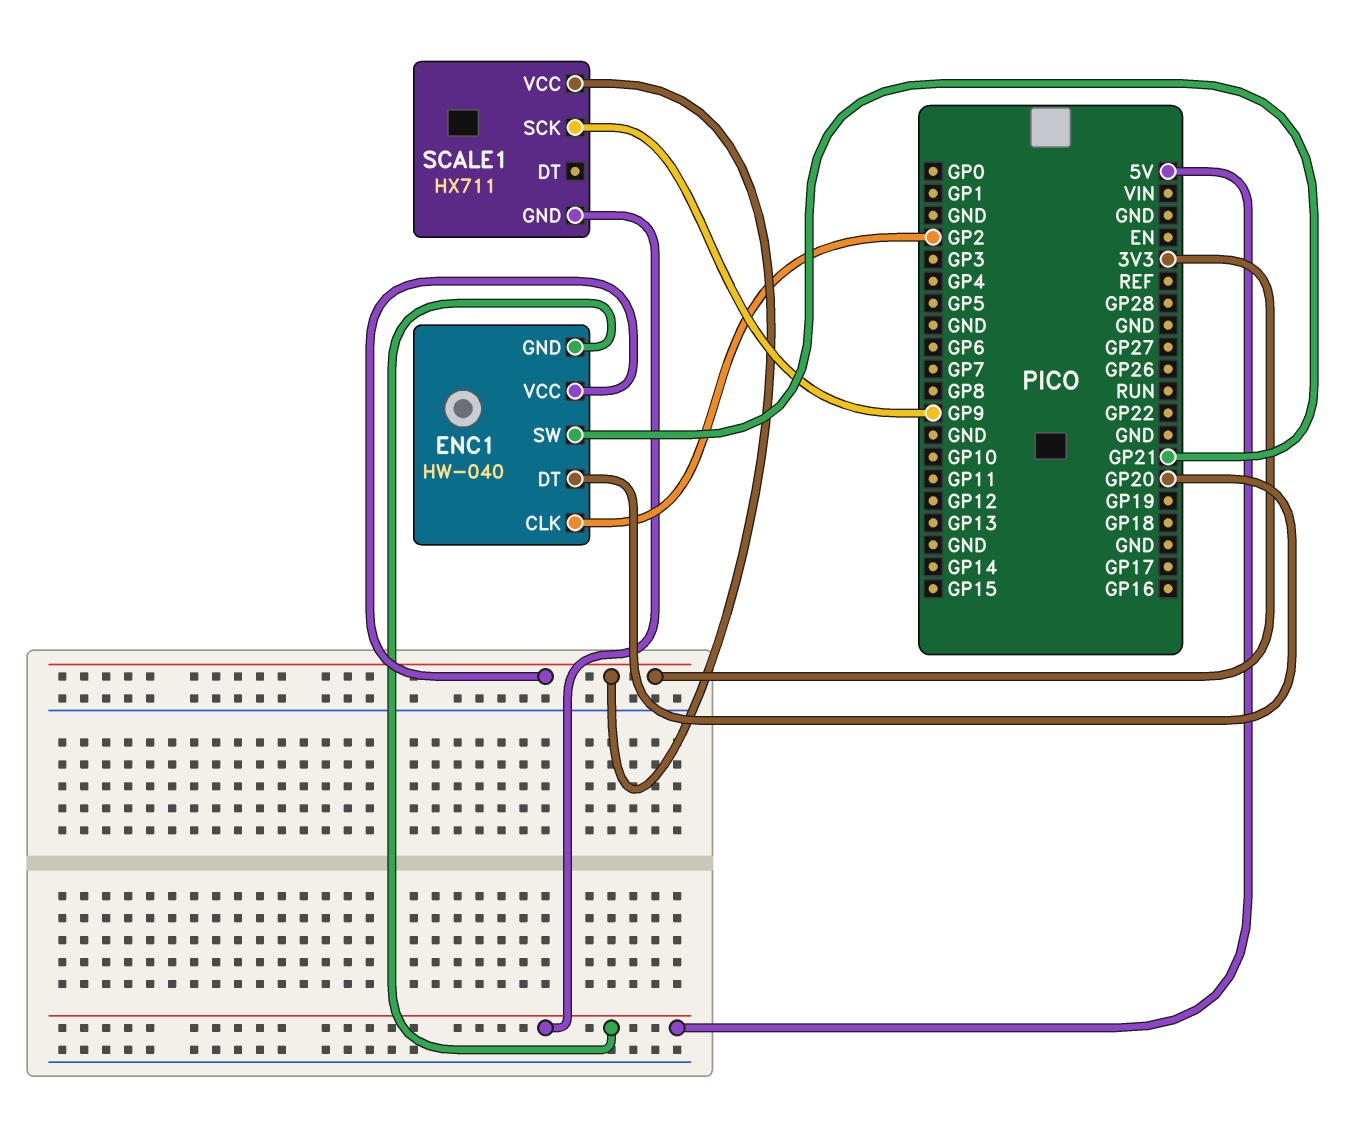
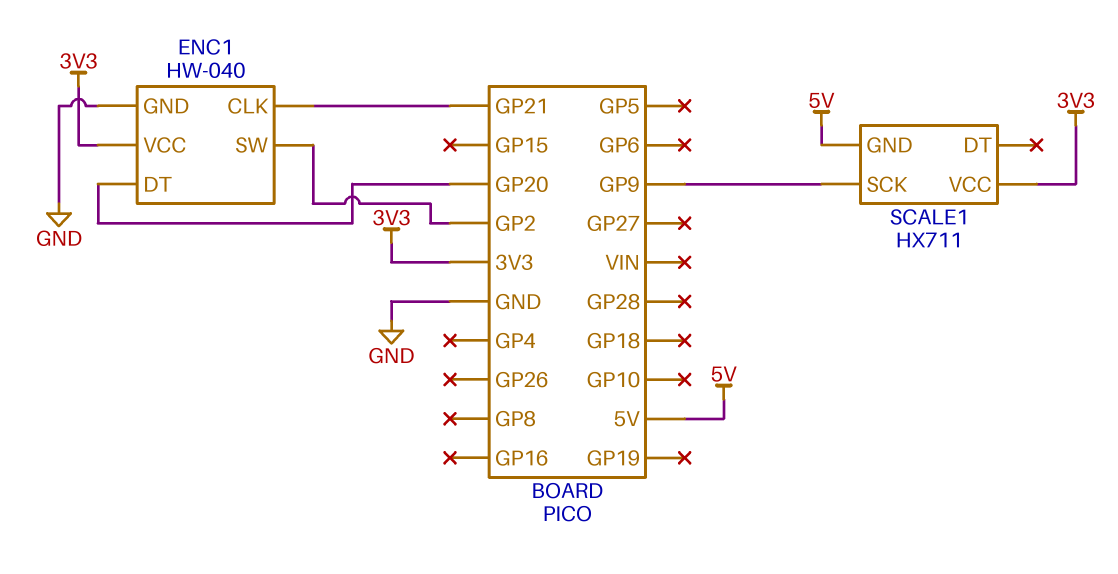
ENC1 pin CLK: GP2 -> GP21
ENC1 pin GND: 5V -> GND
ENC1 pin SW: GP21 -> GP2

